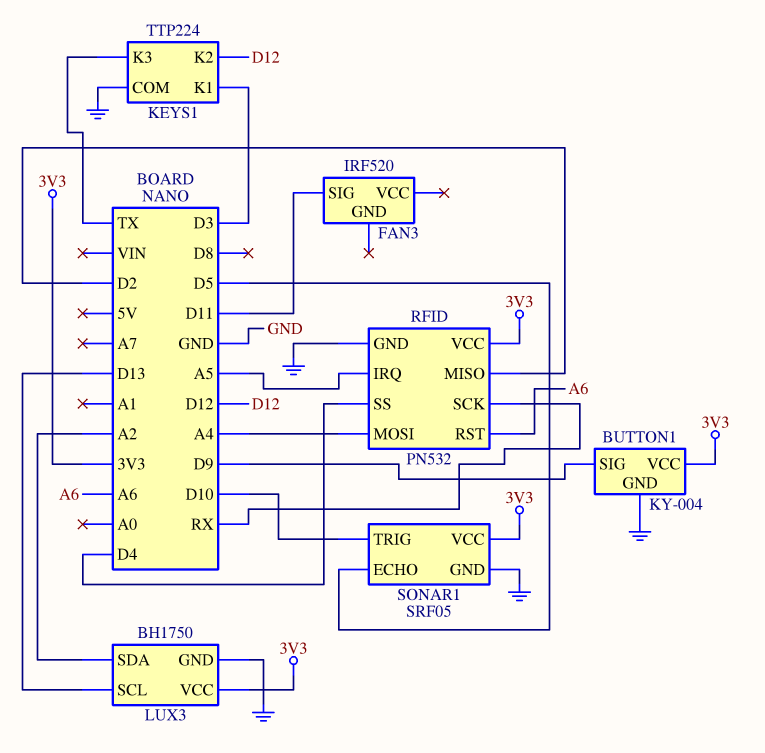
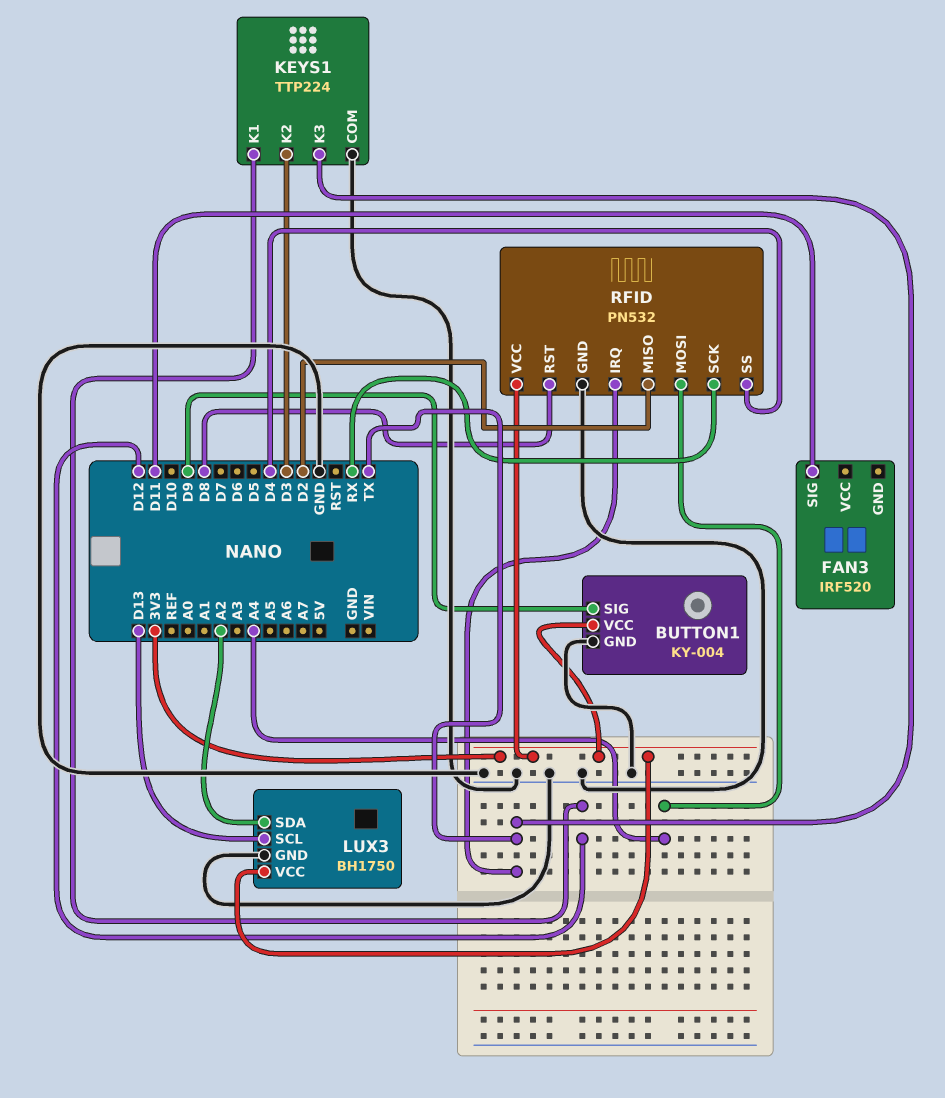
KEYS1 pin K1: D3 -> D12
KEYS1 pin K2: D12 -> D3
RFID pin IRQ: A5 -> TX
RFID pin RST: A6 -> D8
SONAR1: SRF05 -> none
SONAR1 pin ECHO: D5 -> none
SONAR1 pin GND: GND -> none
SONAR1 pin TRIG: D10 -> none
SONAR1 pin VCC: 3V3 -> none

